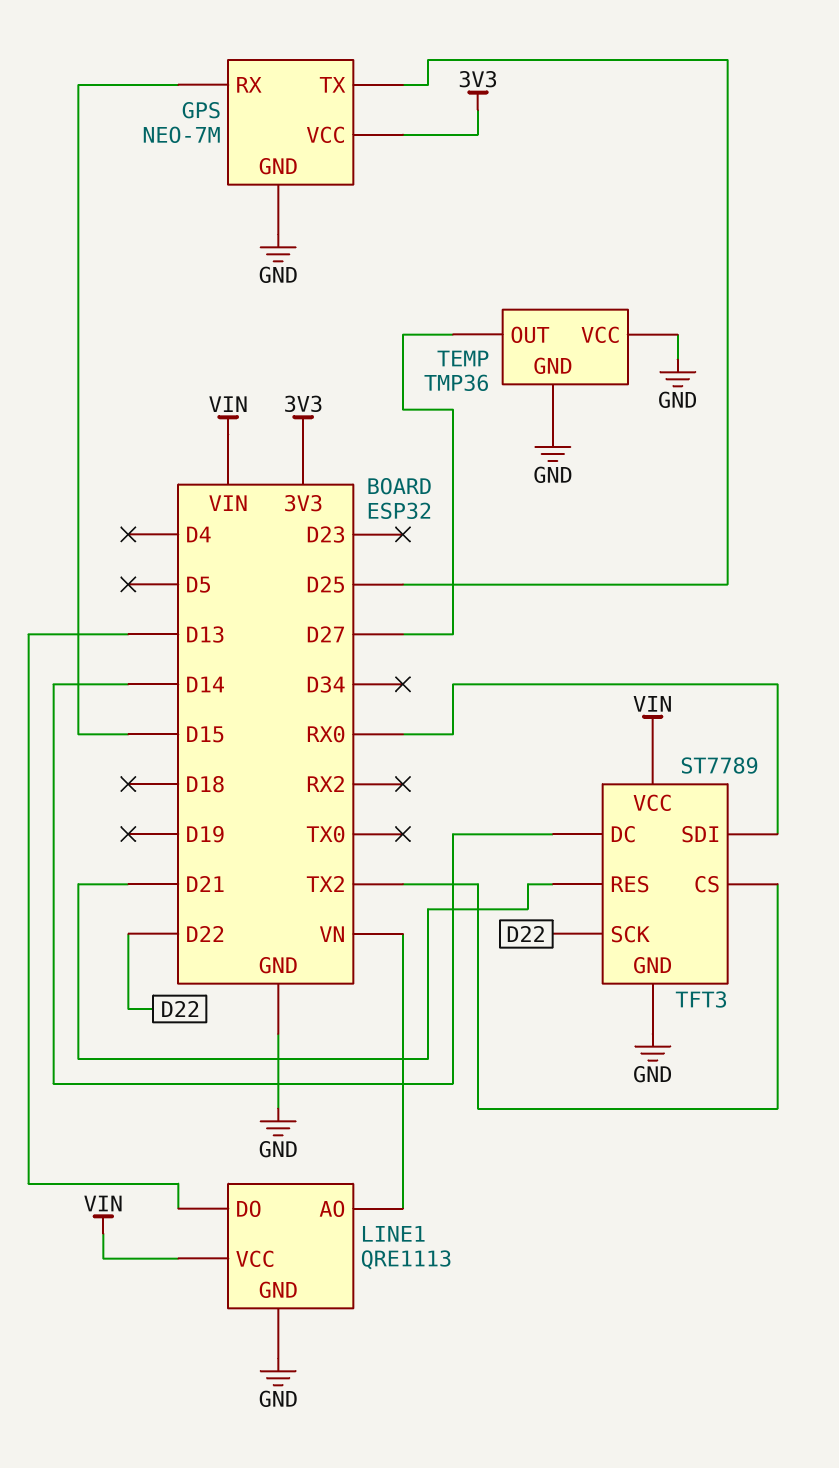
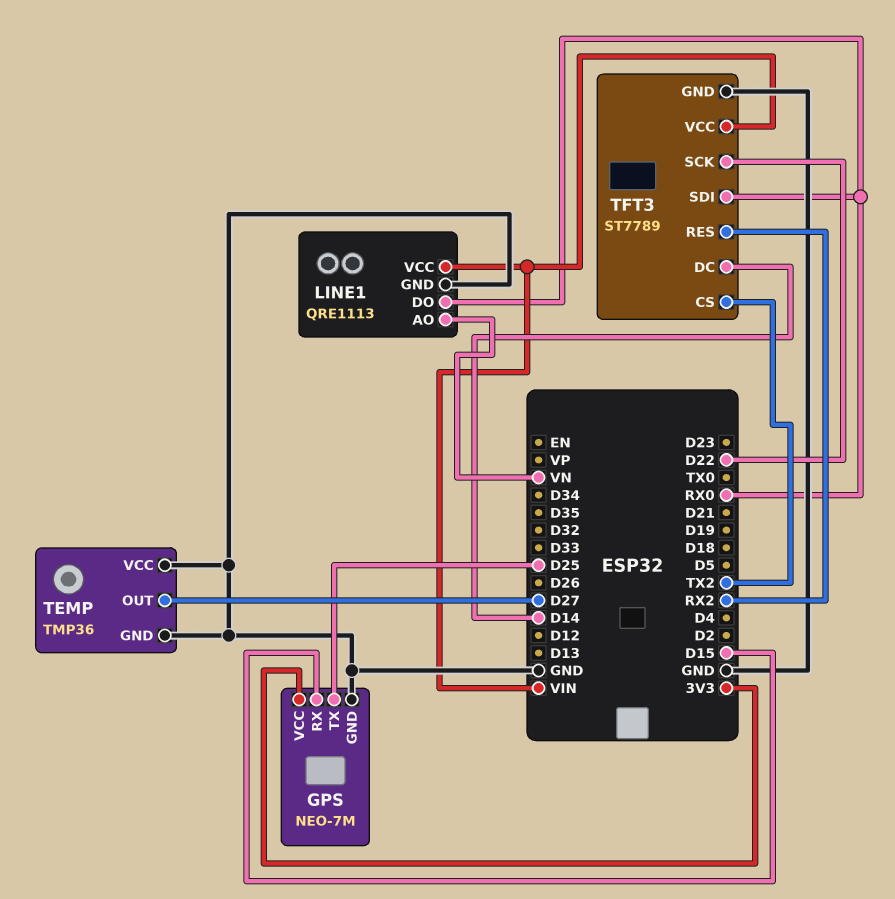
LINE1 pin DO: D13 -> RX0
TFT3 pin RES: D21 -> RX2

